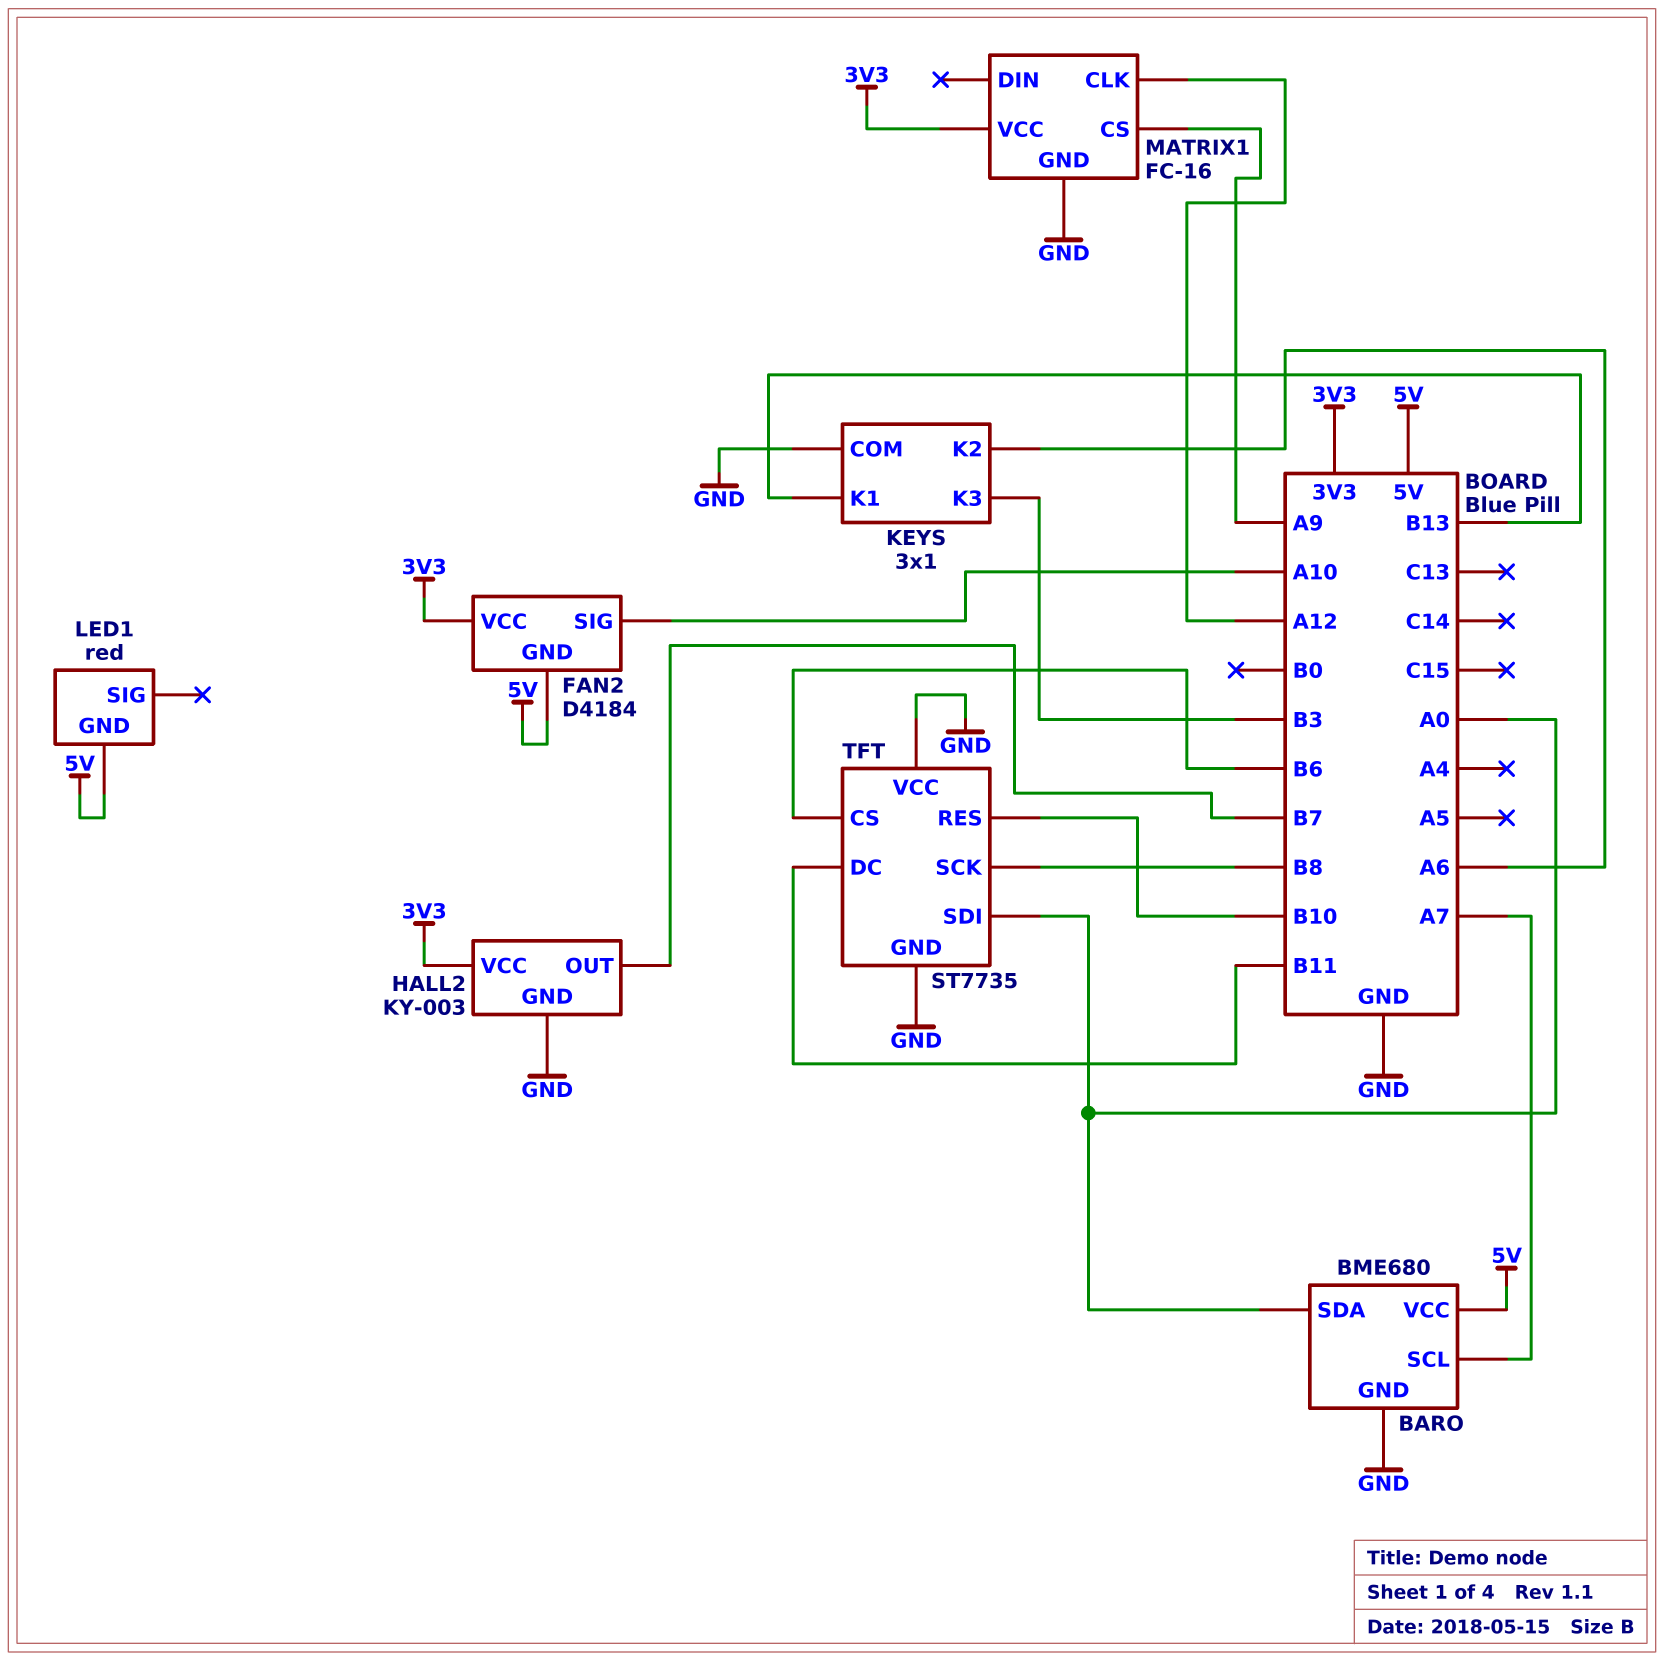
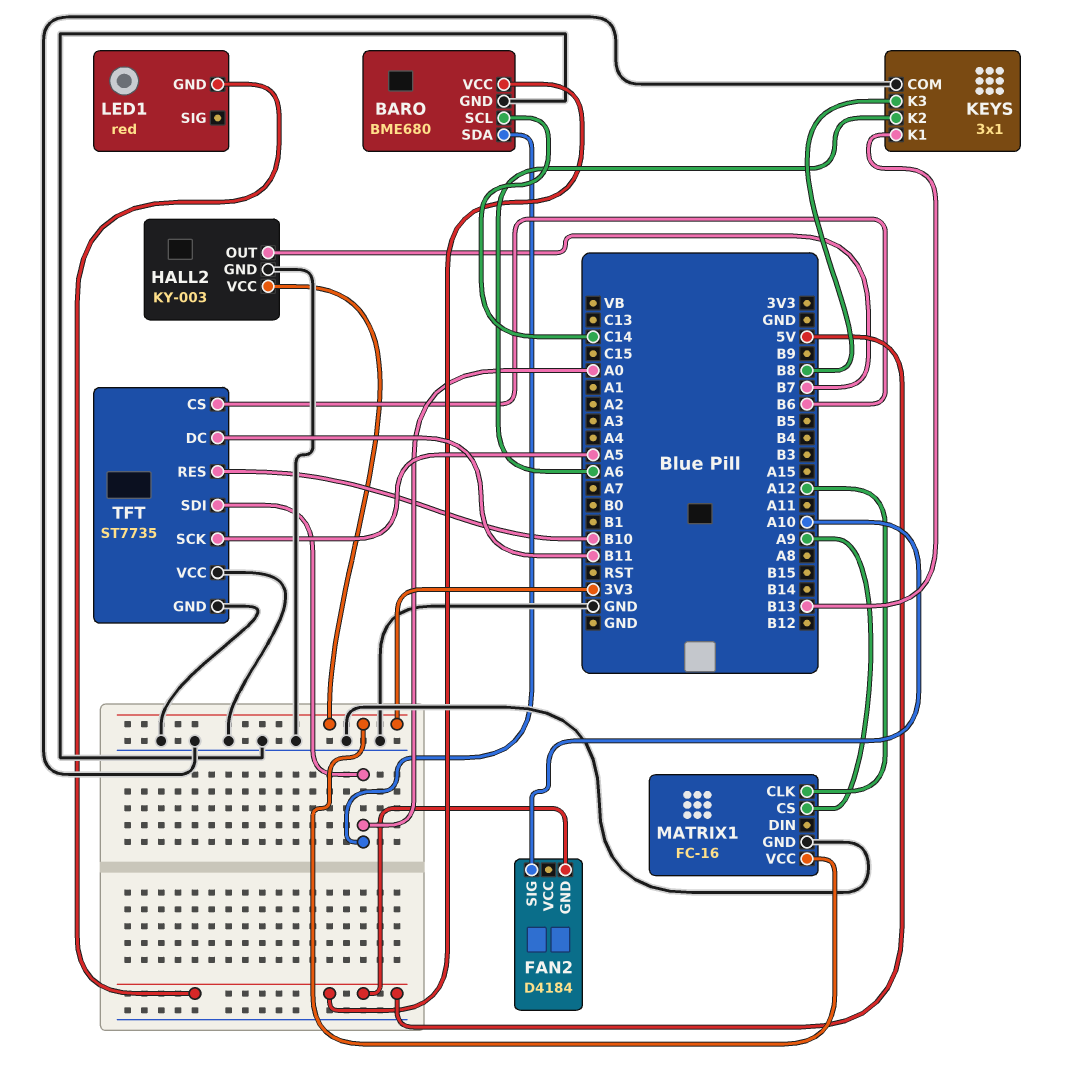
BARO pin SCL: A7 -> C14
FAN2 pin VCC: 3V3 -> none
KEYS pin K3: B3 -> B8
TFT pin SCK: B8 -> A5

